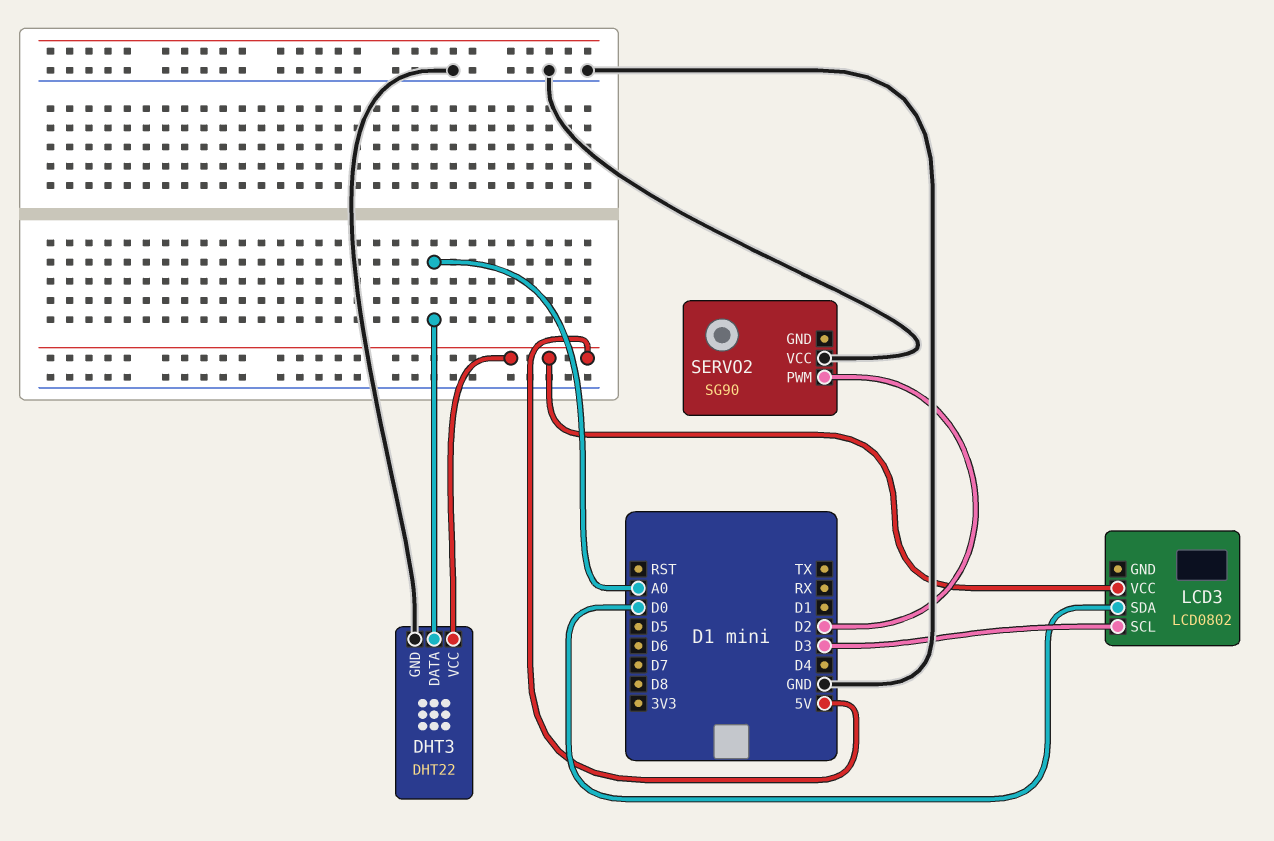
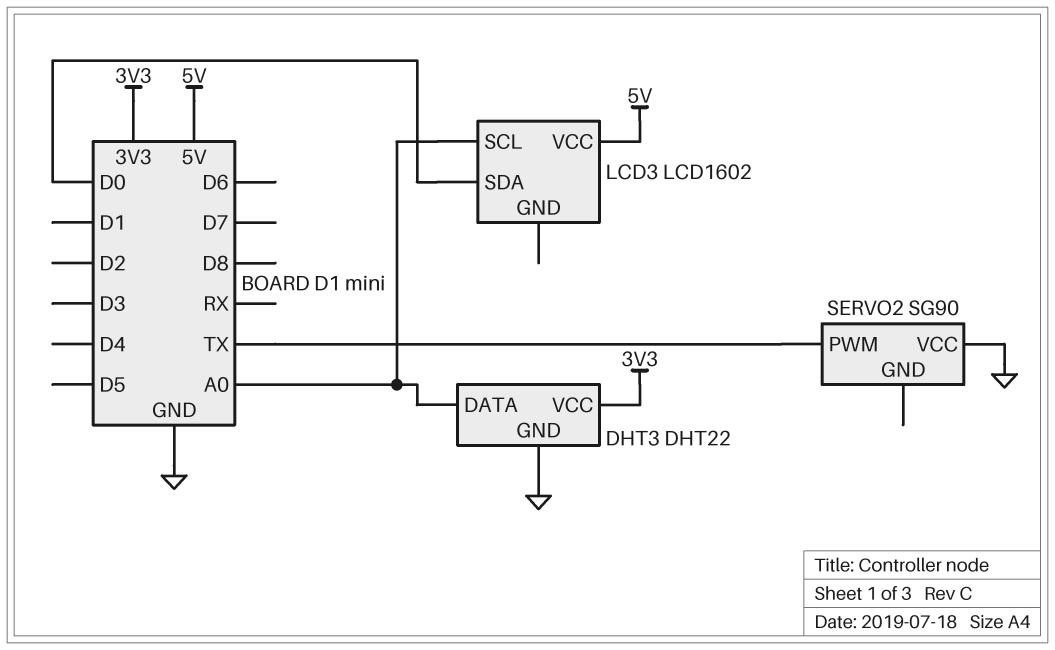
DHT3 pin VCC: 5V -> 3V3
LCD3: LCD0802 -> LCD1602
LCD3 pin SCL: D3 -> A0
SERVO2 pin PWM: D2 -> TX

